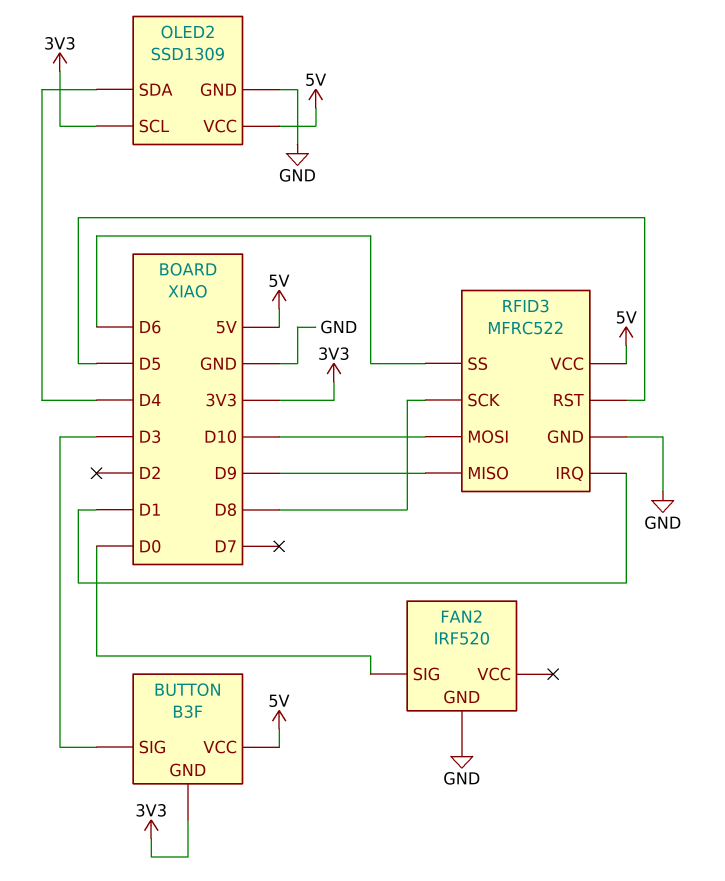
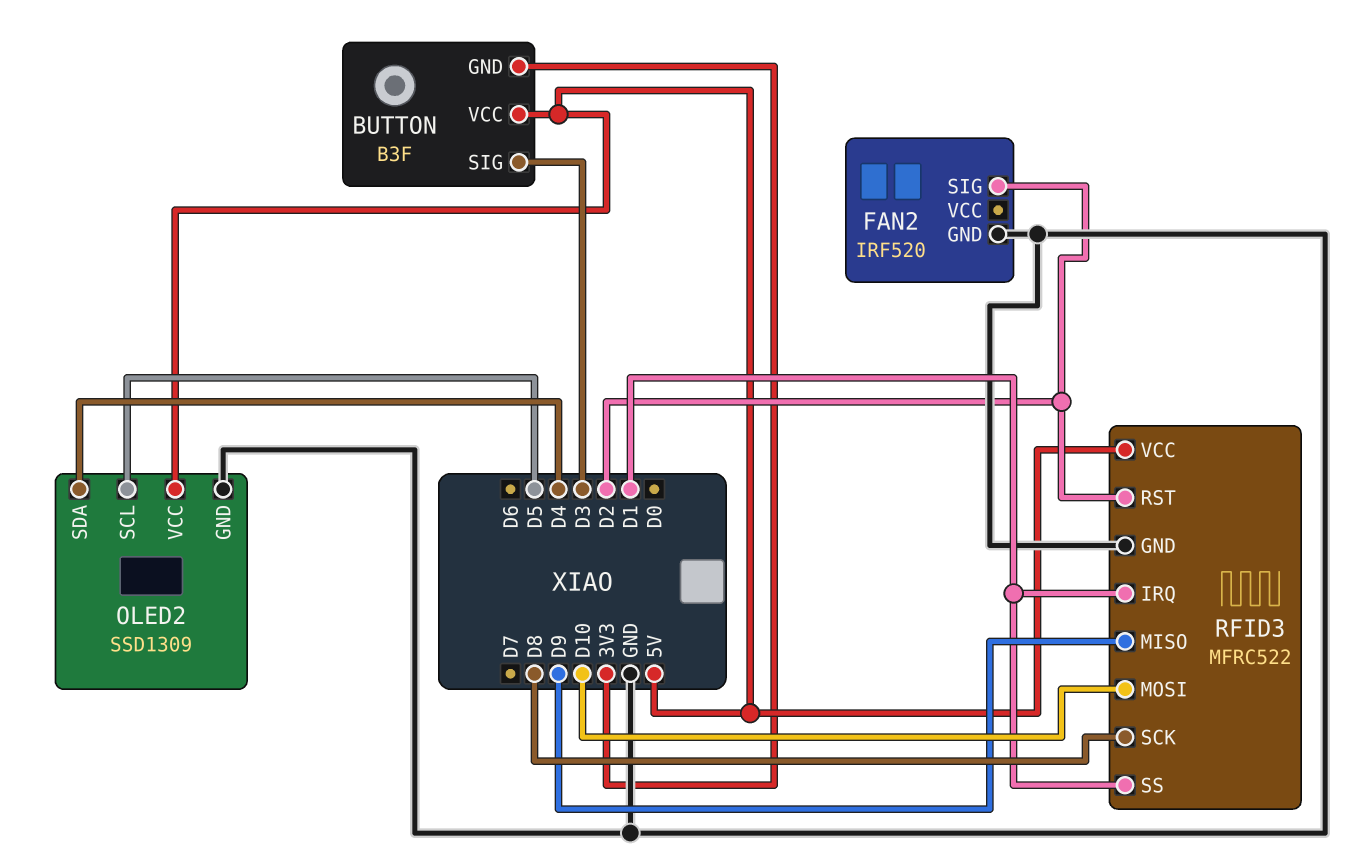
FAN2 pin SIG: D0 -> D2
OLED2 pin SCL: 3V3 -> D5
RFID3 pin RST: D5 -> D2
RFID3 pin SS: D6 -> D1

